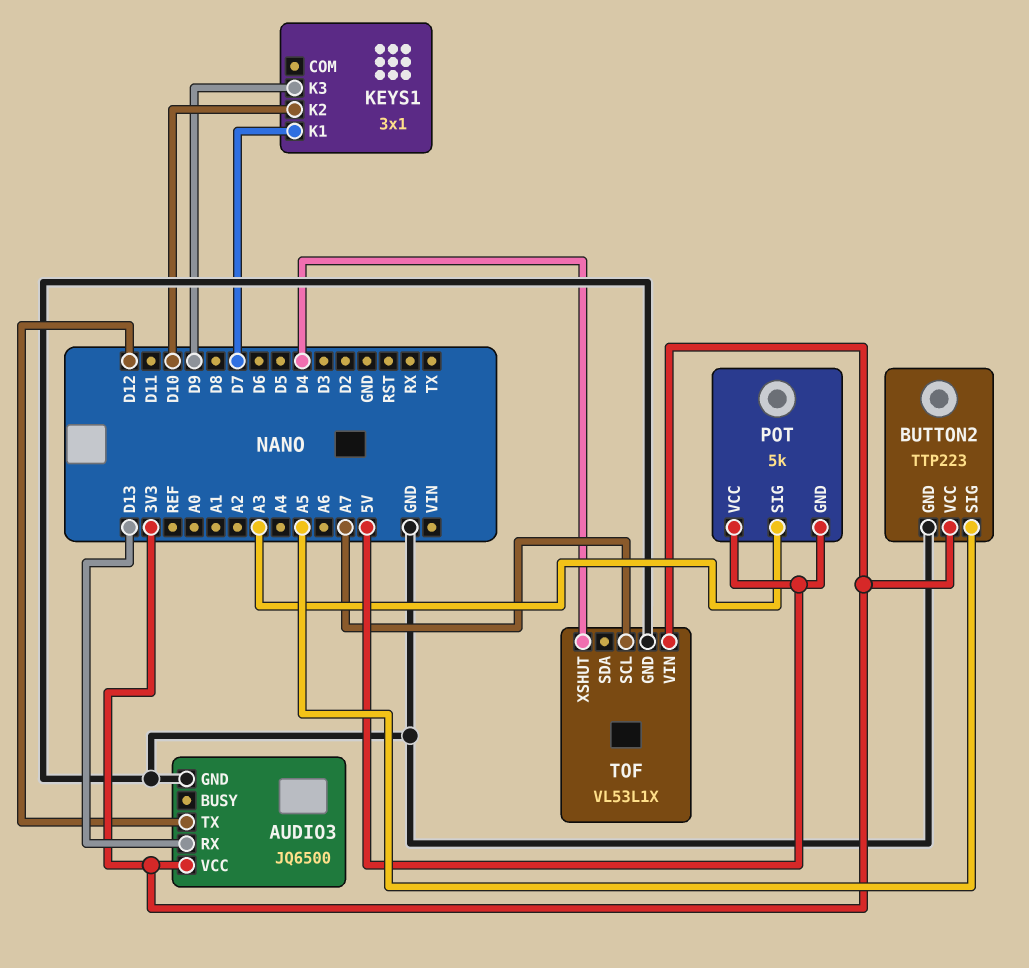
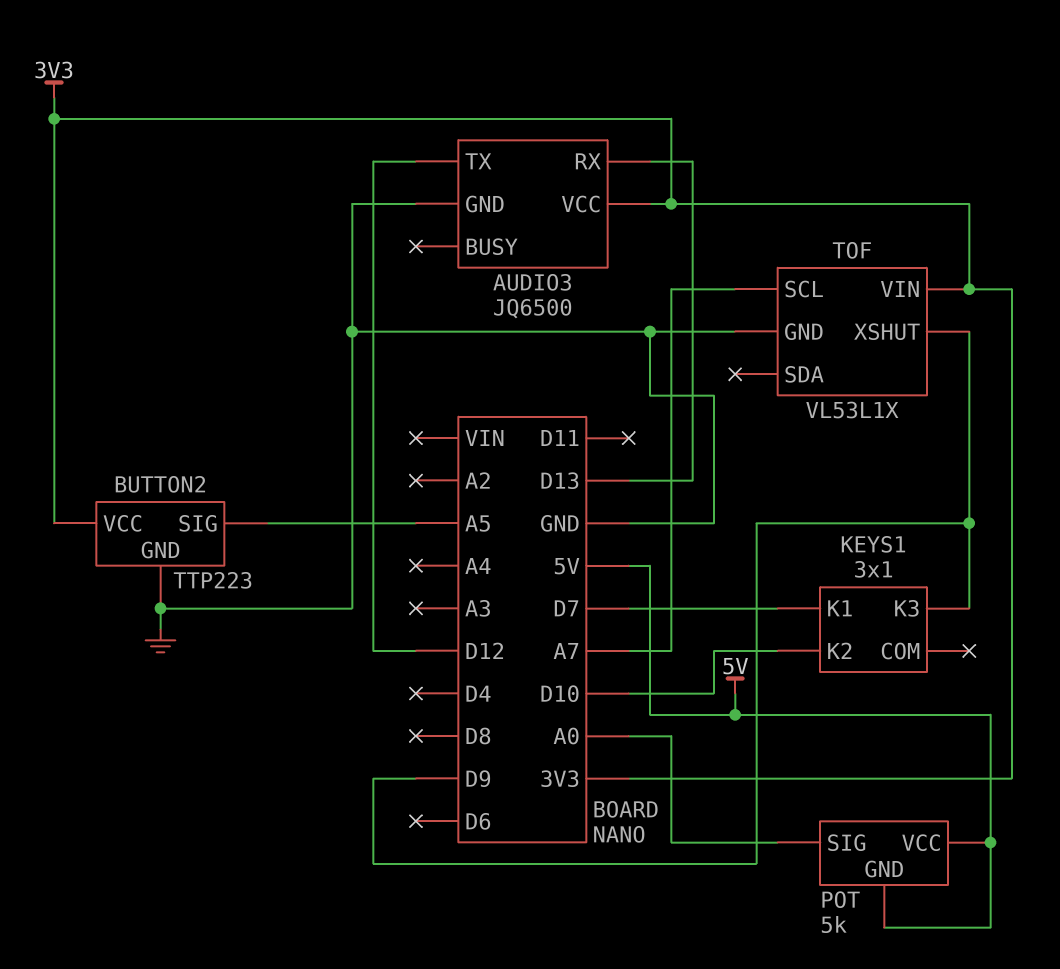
POT pin SIG: A3 -> A0
TOF pin XSHUT: D4 -> D9

